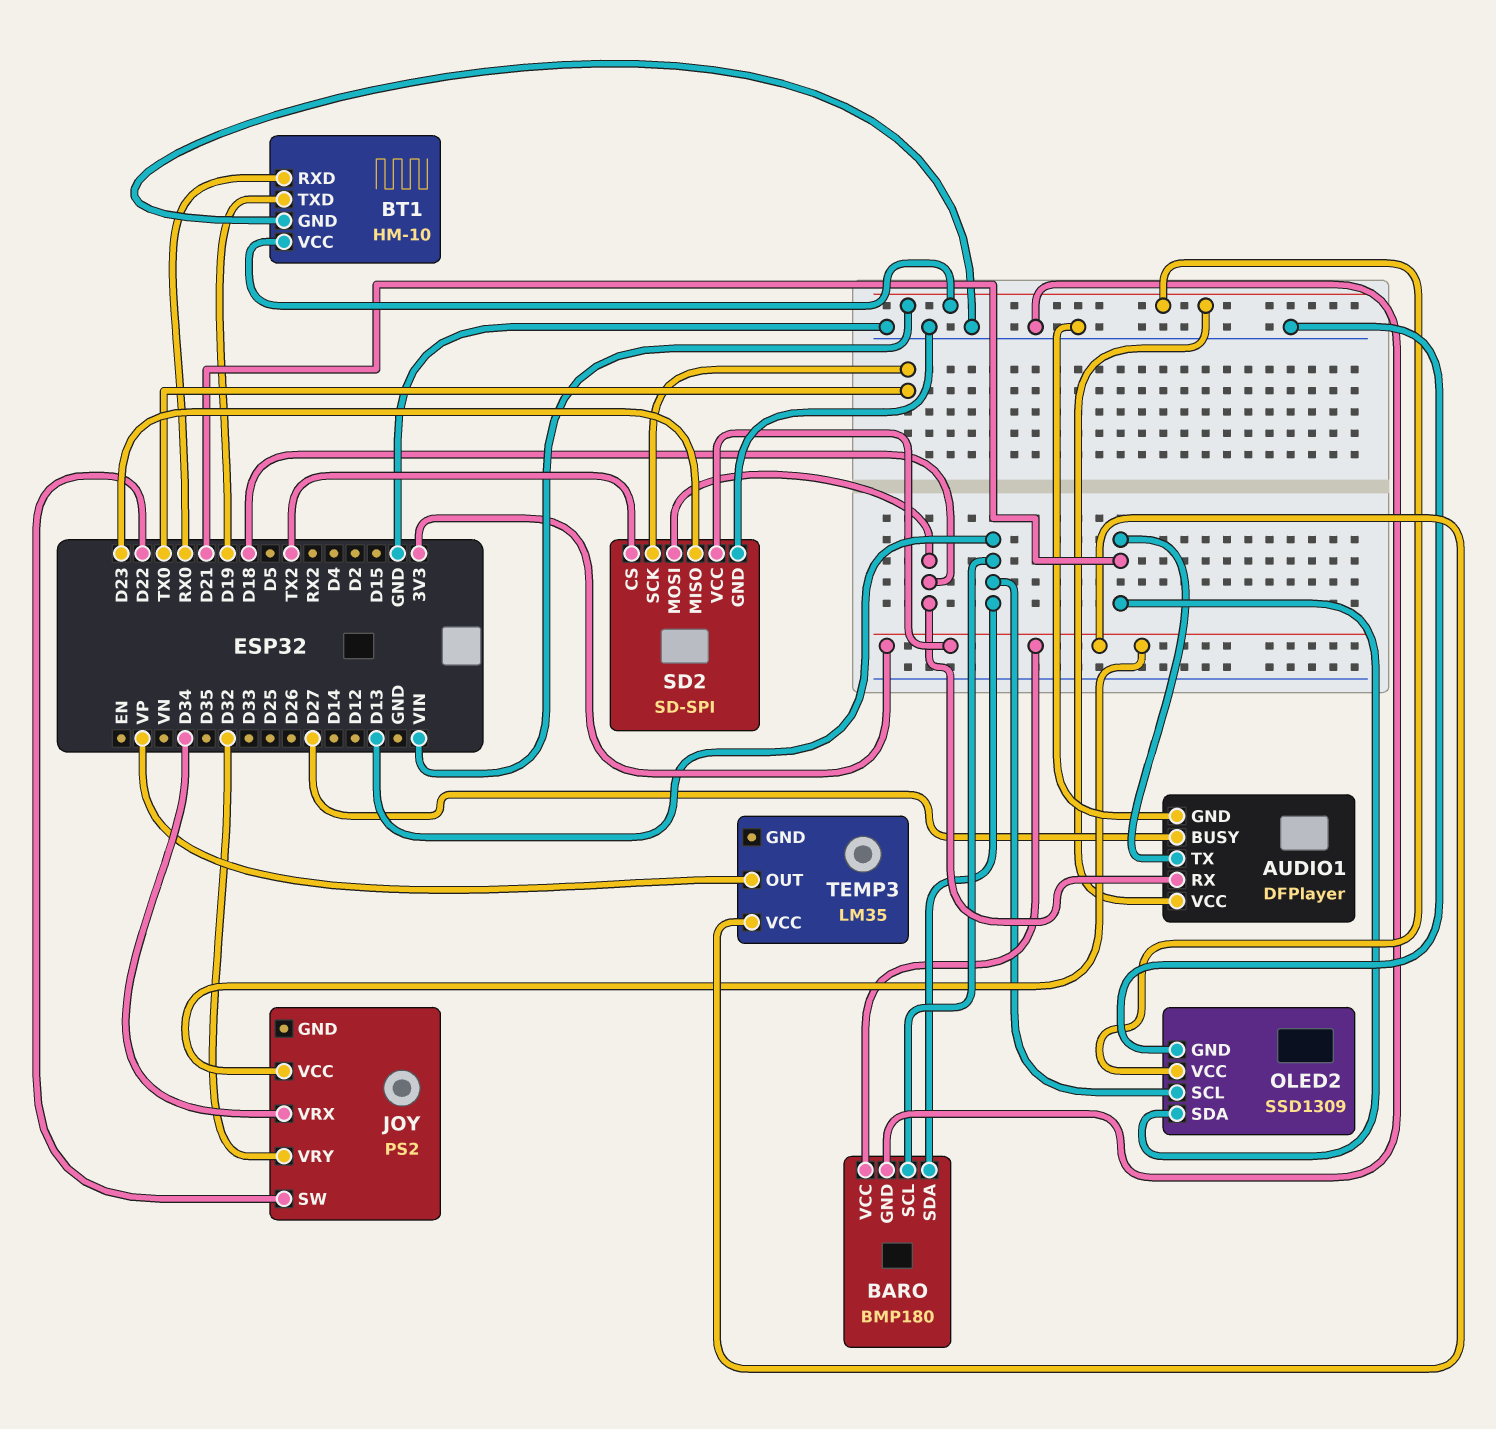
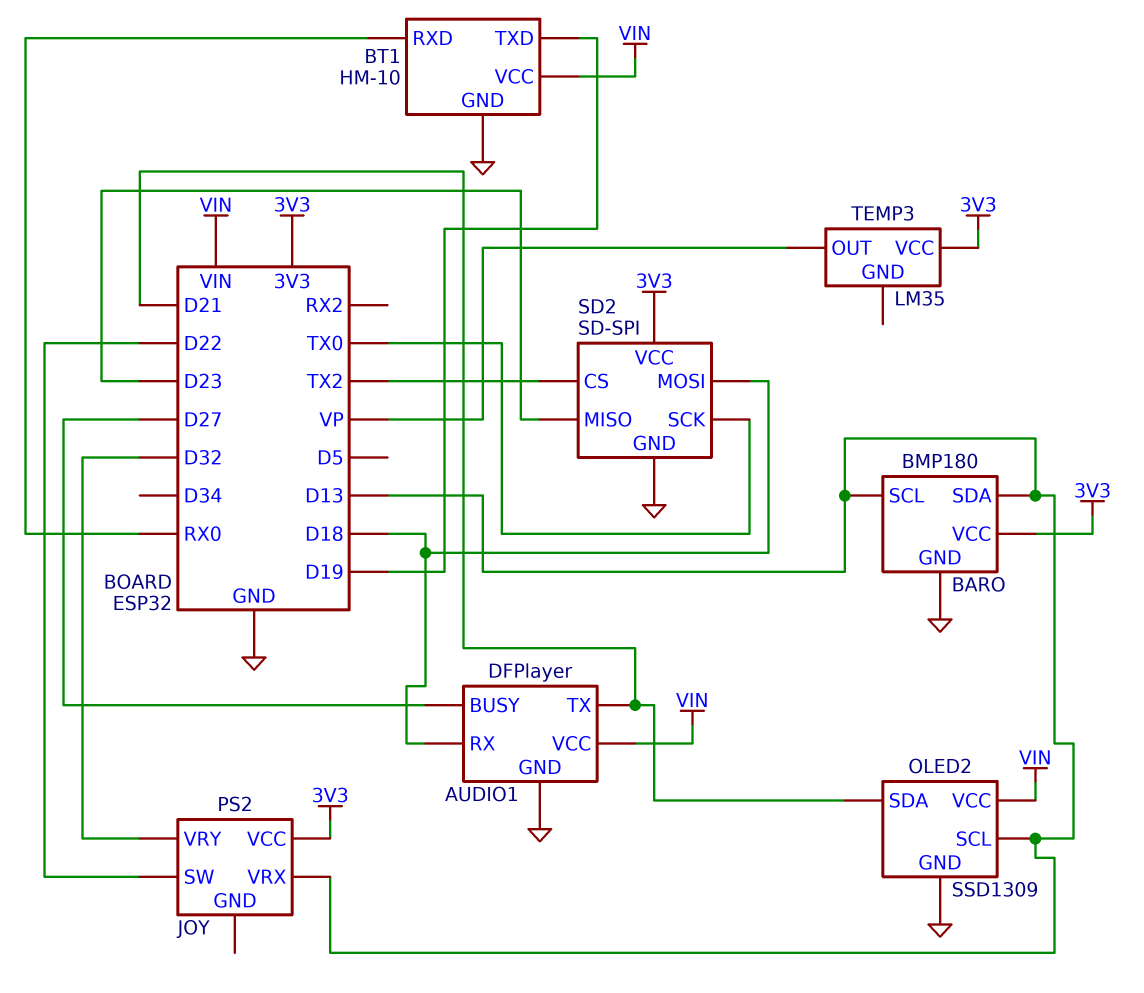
JOY pin VRX: D34 -> D13

